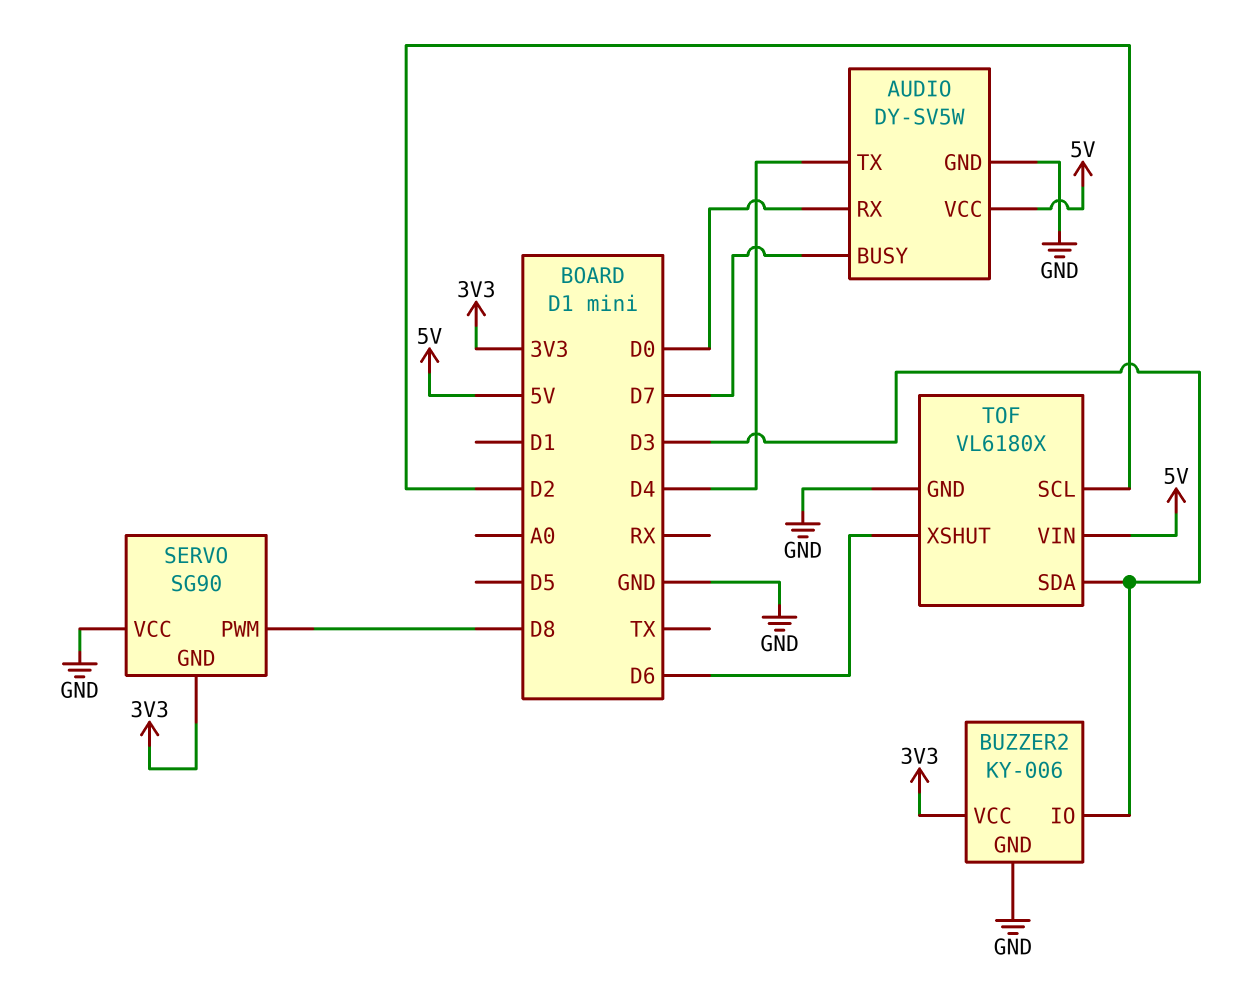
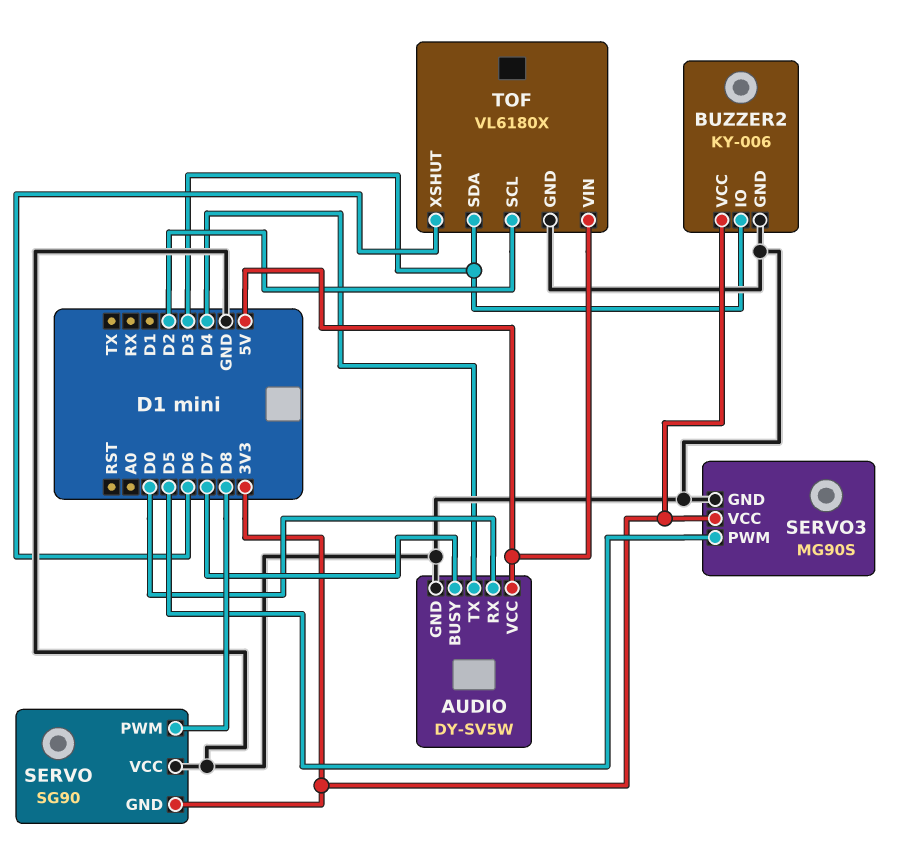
SERVO3: none -> MG90S
SERVO3 pin GND: none -> GND
SERVO3 pin PWM: none -> D5
SERVO3 pin VCC: none -> 3V3

